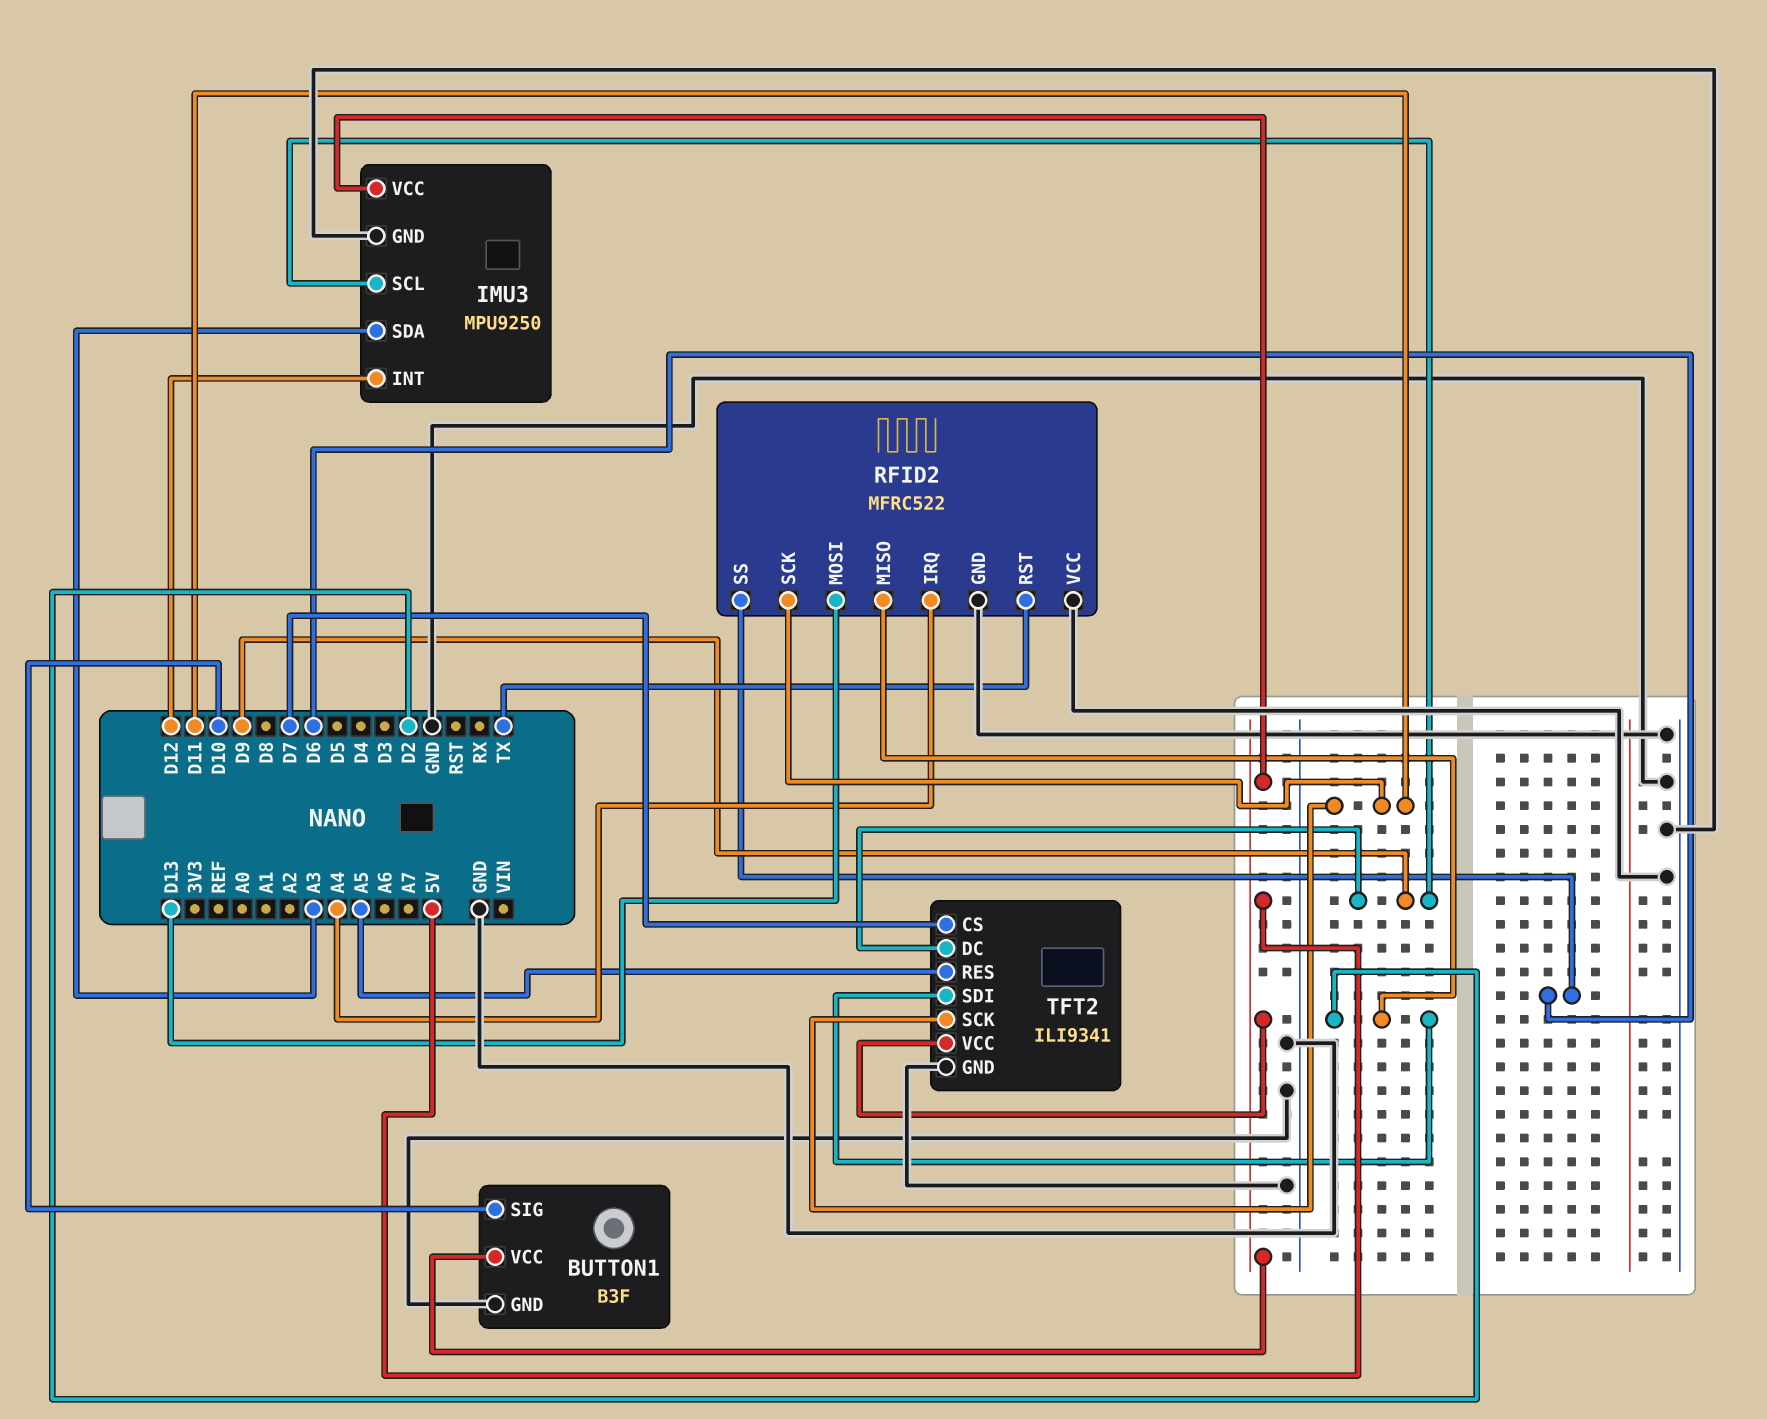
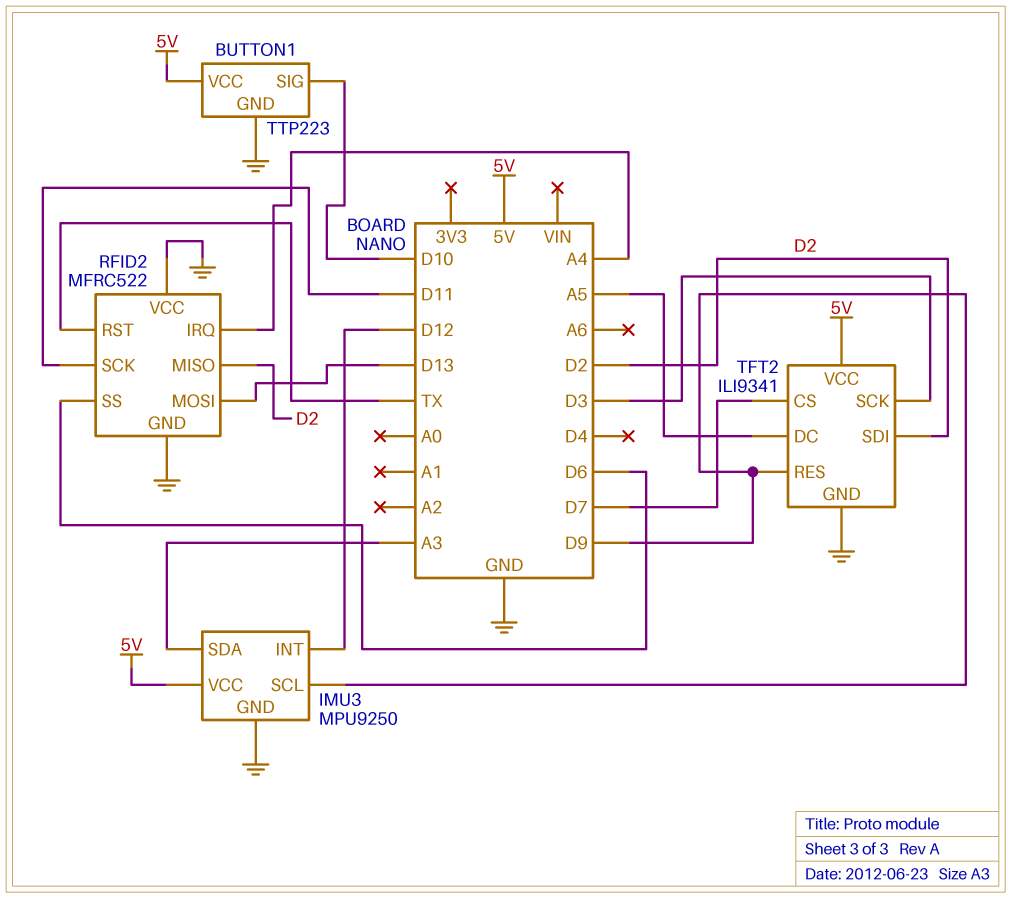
BUTTON1: B3F -> TTP223
TFT2 pin DC: D9 -> A5
TFT2 pin RES: A5 -> D9
TFT2 pin SCK: D11 -> D3

